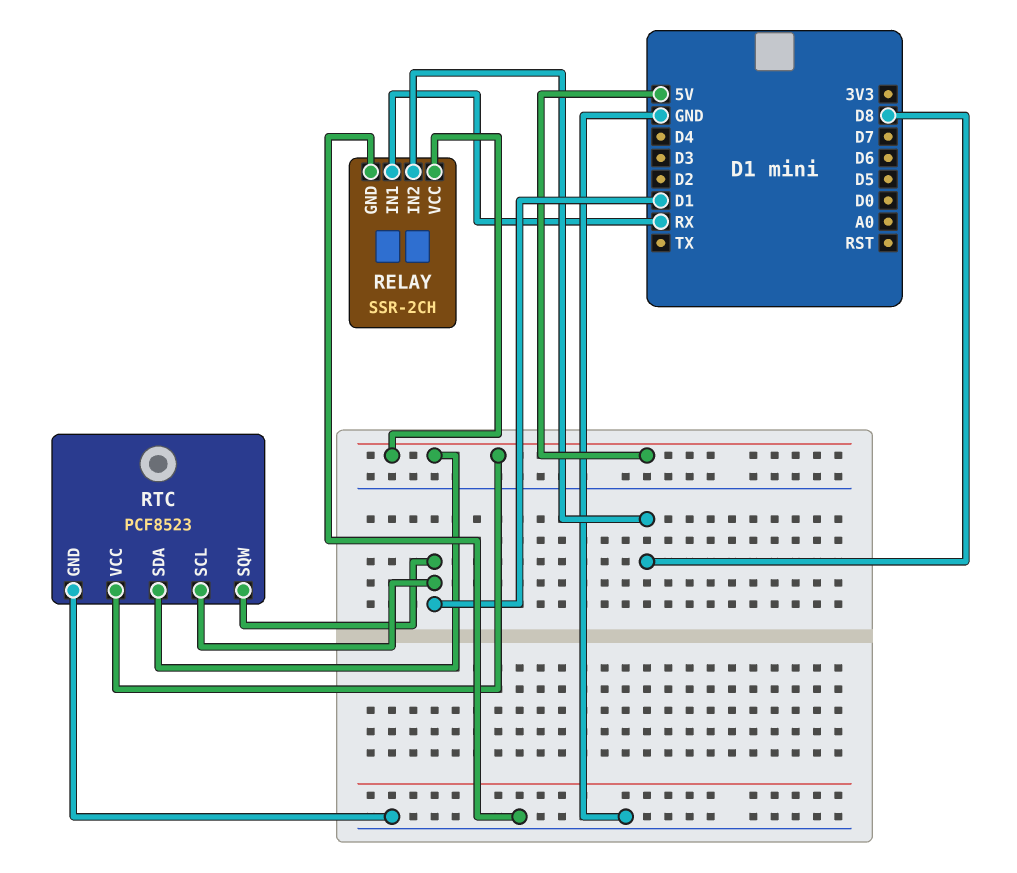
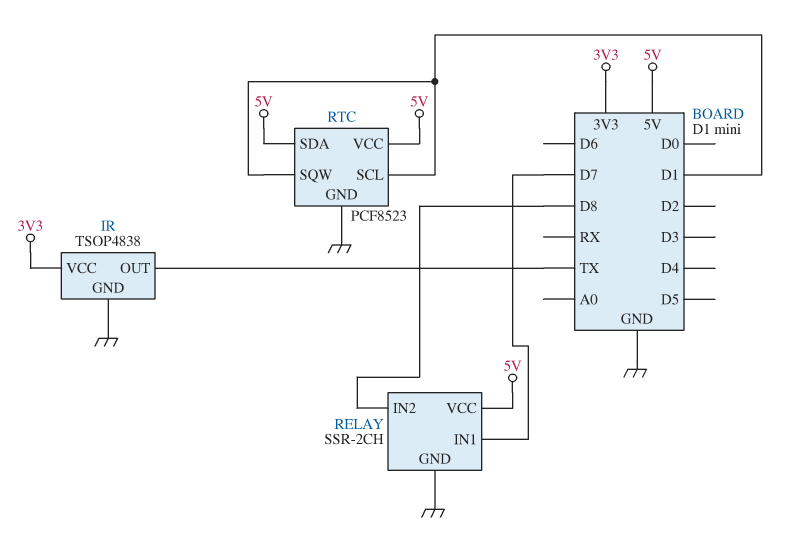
IR: none -> TSOP4838
IR pin GND: none -> GND
IR pin OUT: none -> TX
IR pin VCC: none -> 3V3
RELAY pin IN1: RX -> D7

